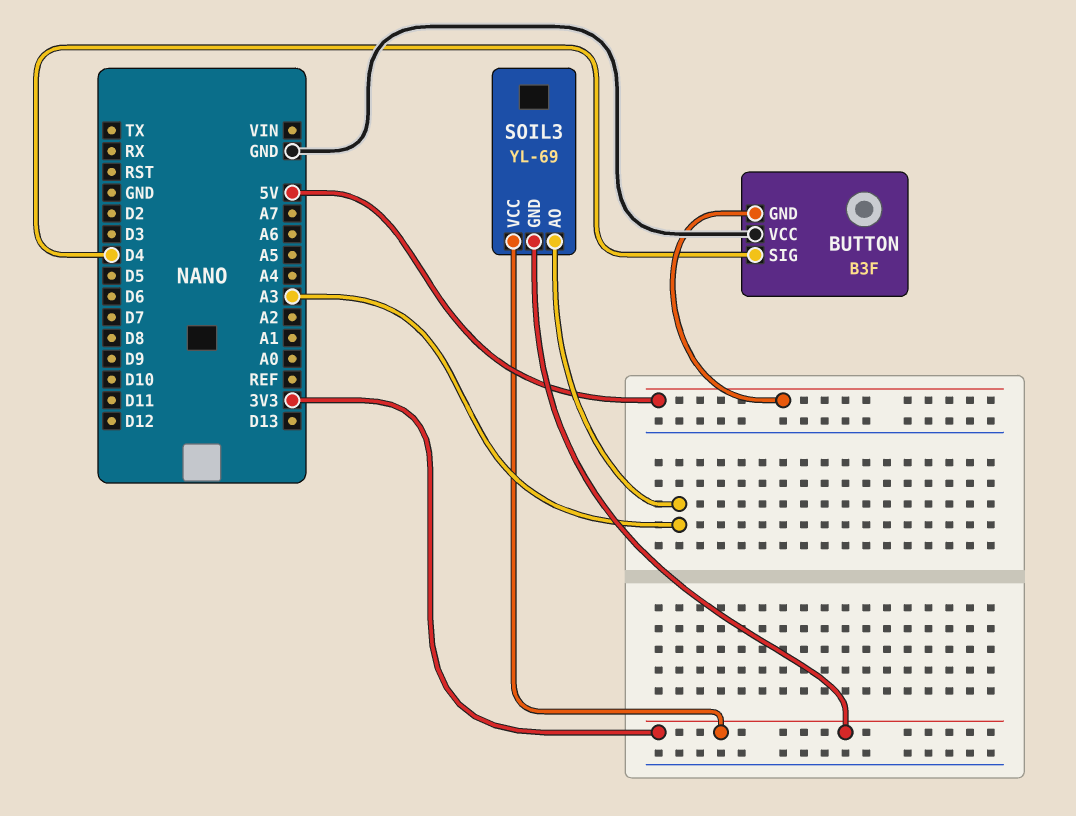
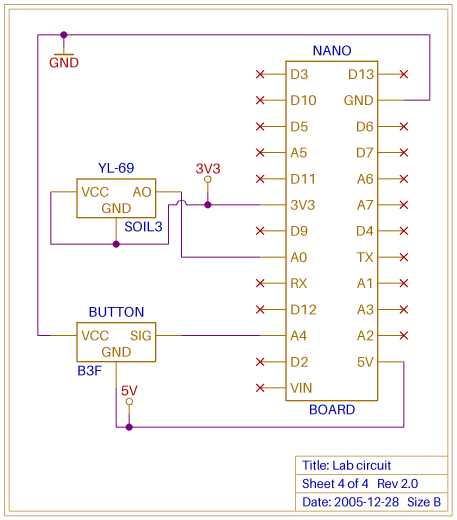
BUTTON pin SIG: D4 -> A4
SOIL3 pin AO: A3 -> A0

